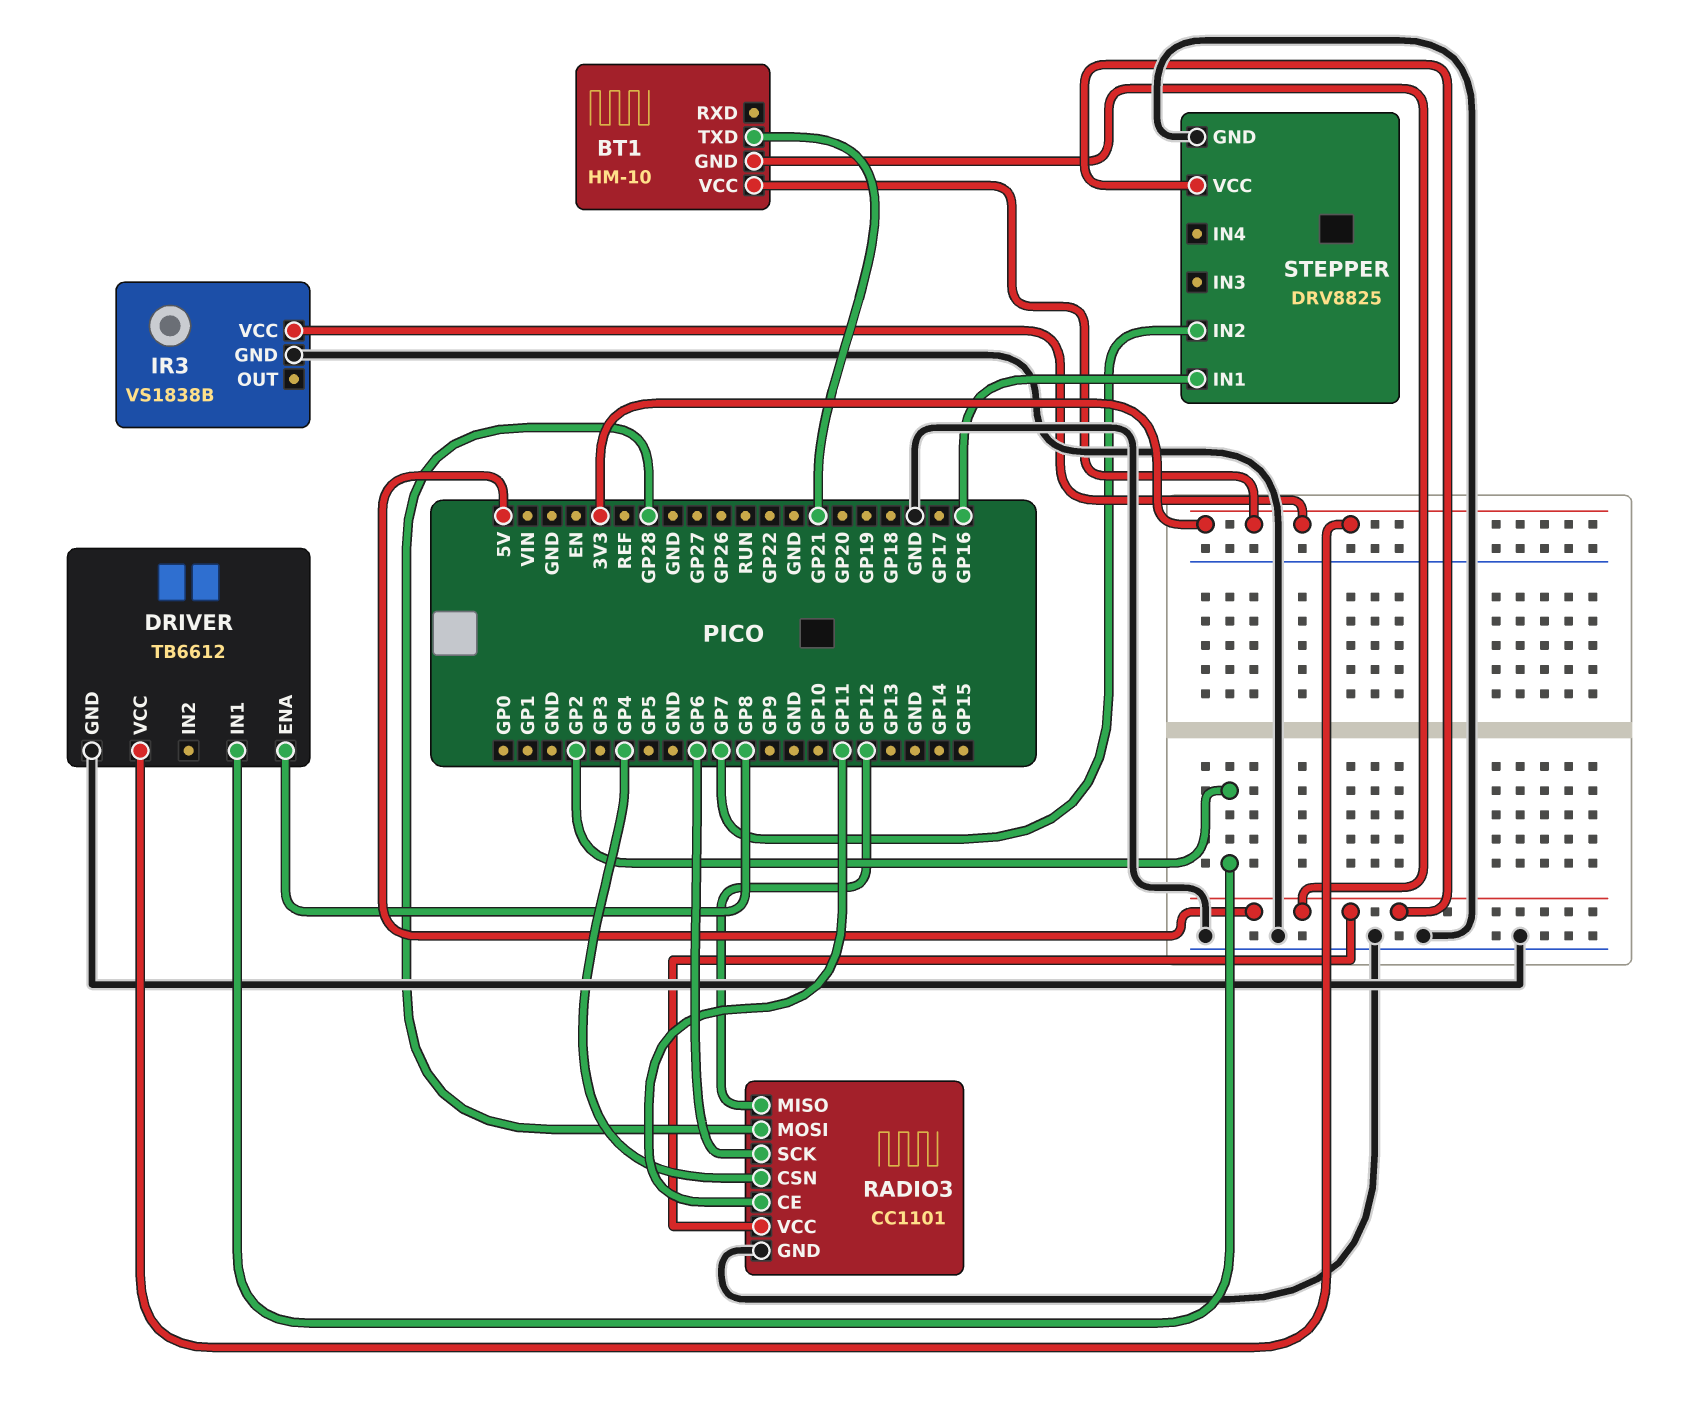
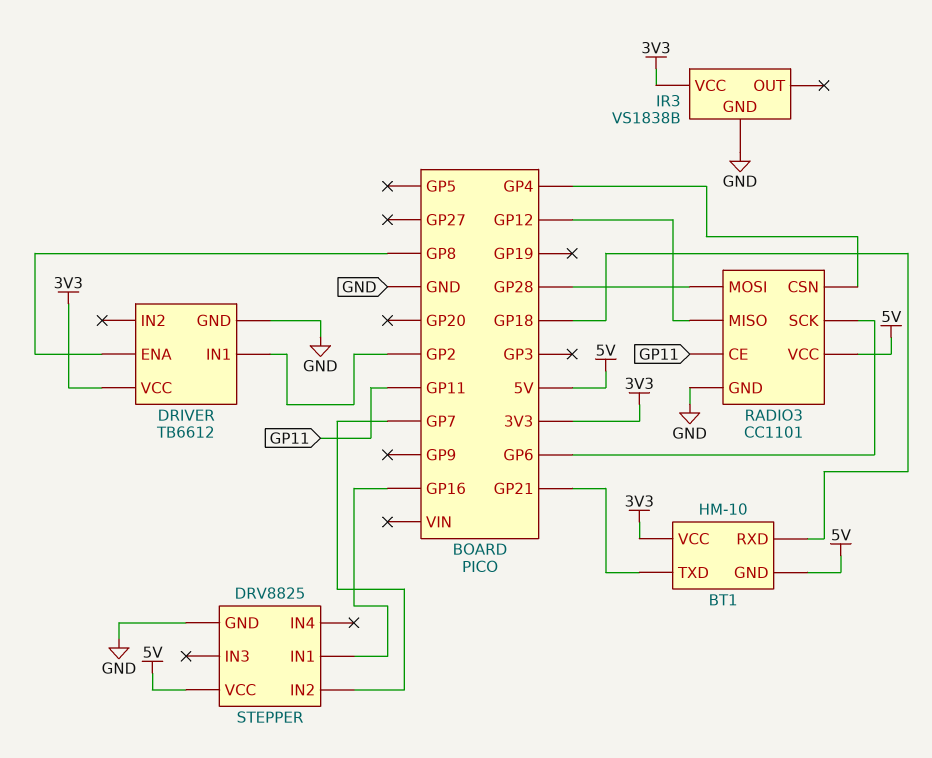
BT1 pin RXD: none -> GP18

